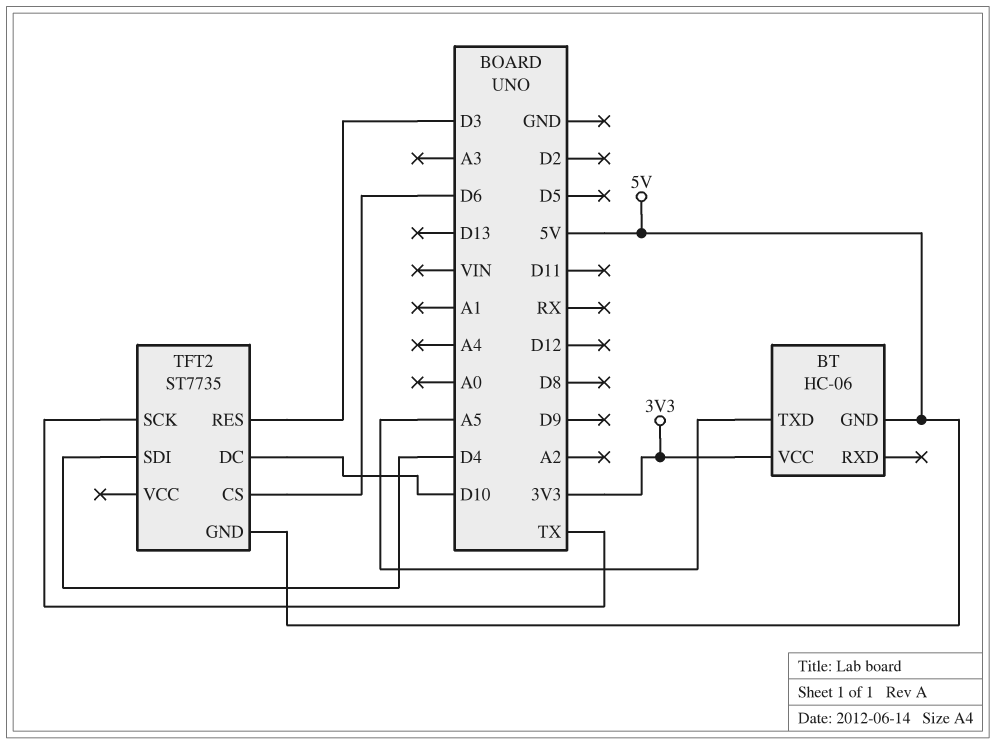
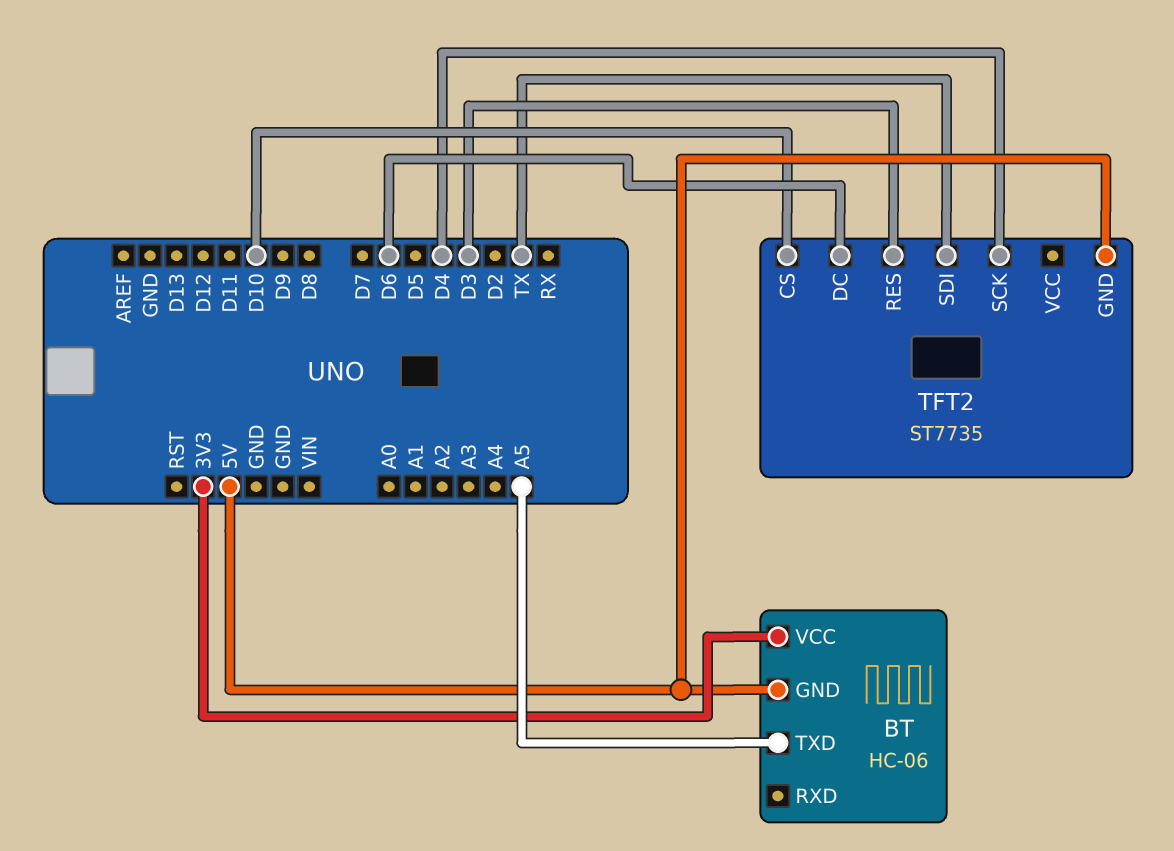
TFT2 pin CS: D6 -> D10
TFT2 pin DC: D10 -> D6
TFT2 pin SCK: TX -> D4
TFT2 pin SDI: D4 -> TX

